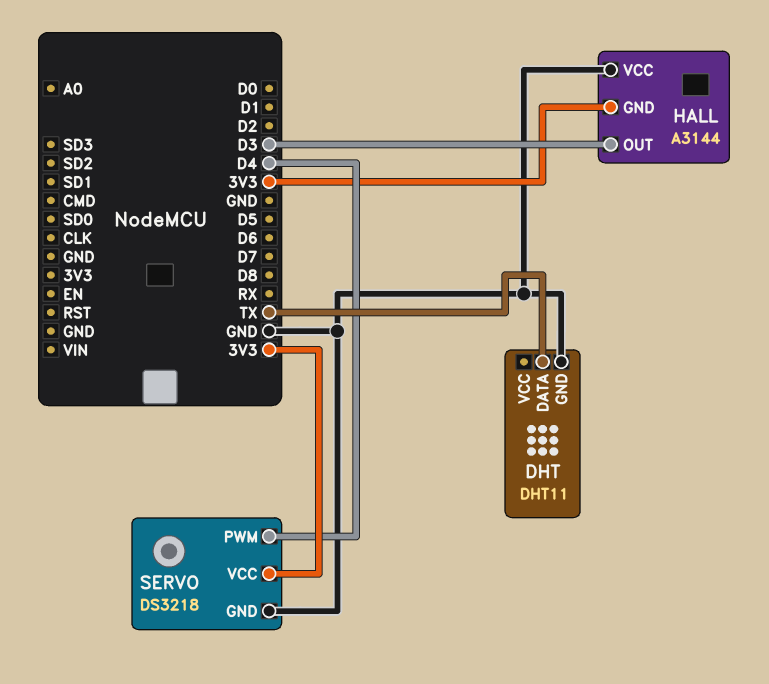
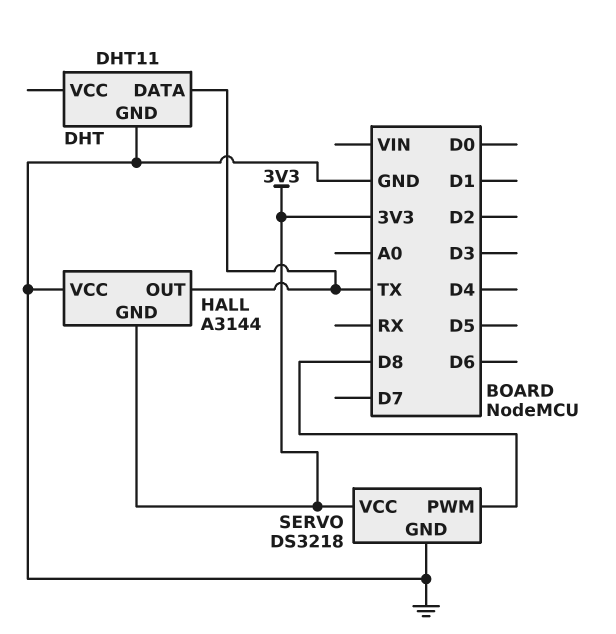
HALL pin OUT: D3 -> TX
SERVO pin PWM: D4 -> D8

